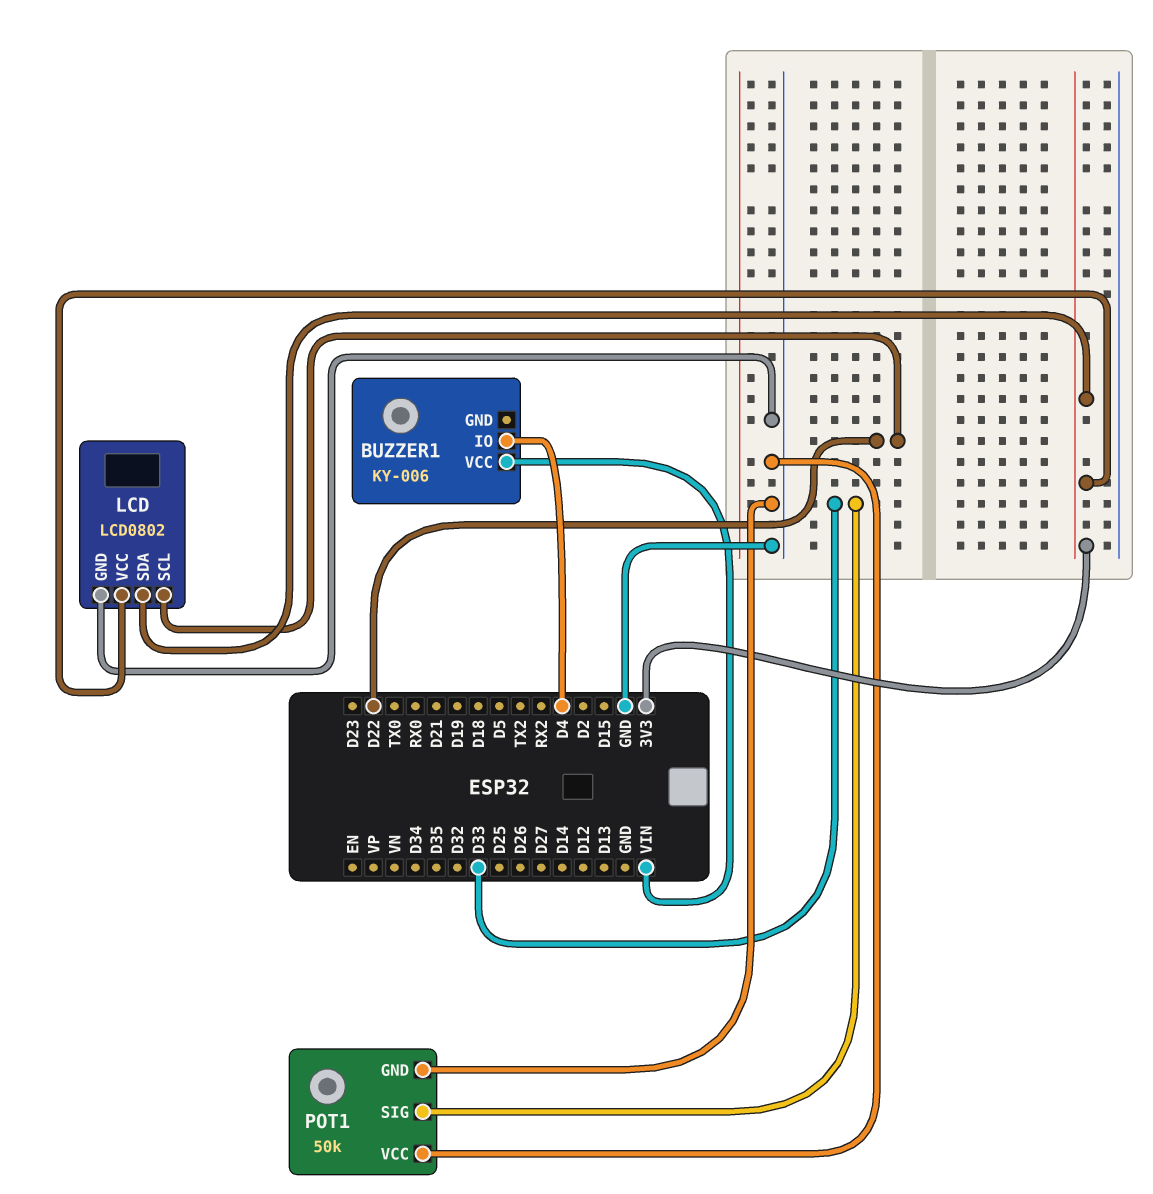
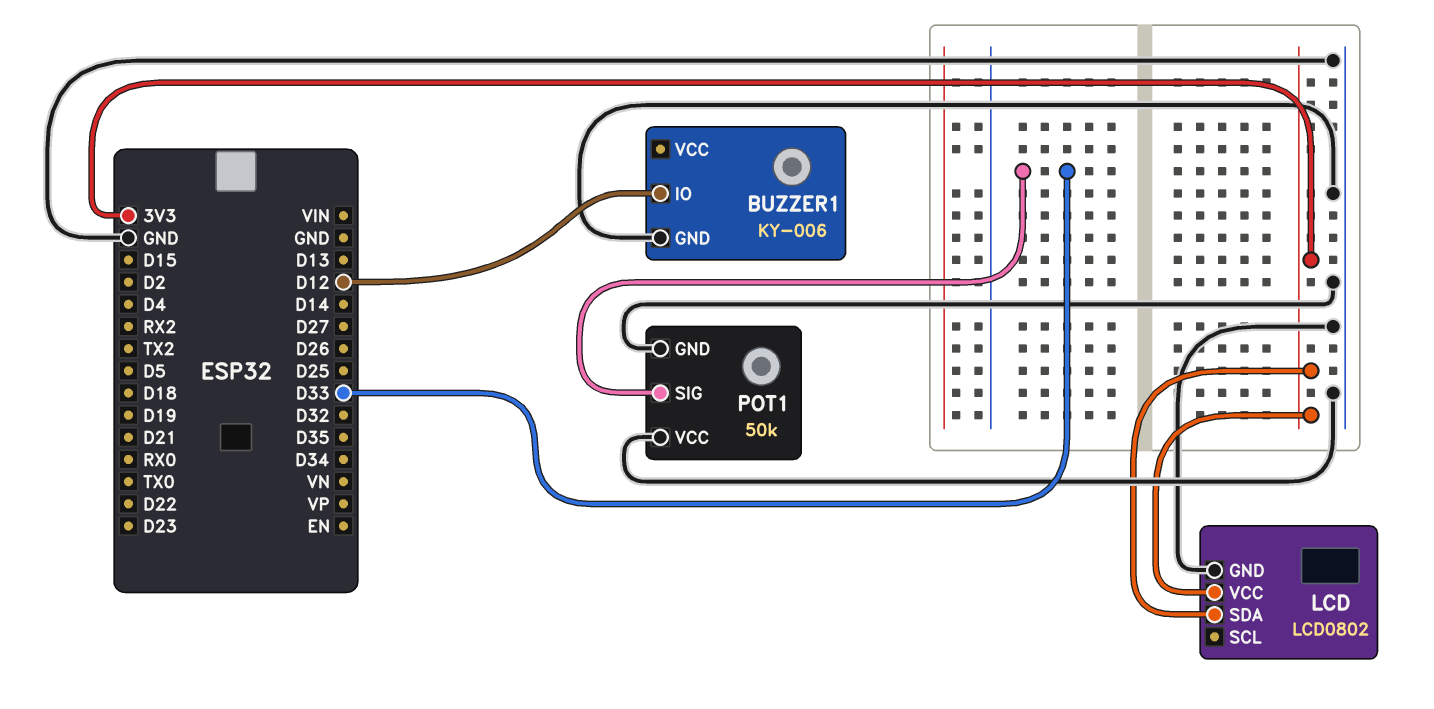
BUZZER1 pin GND: none -> GND
BUZZER1 pin IO: D4 -> D12
BUZZER1 pin VCC: VIN -> none
LCD pin SCL: D22 -> none

